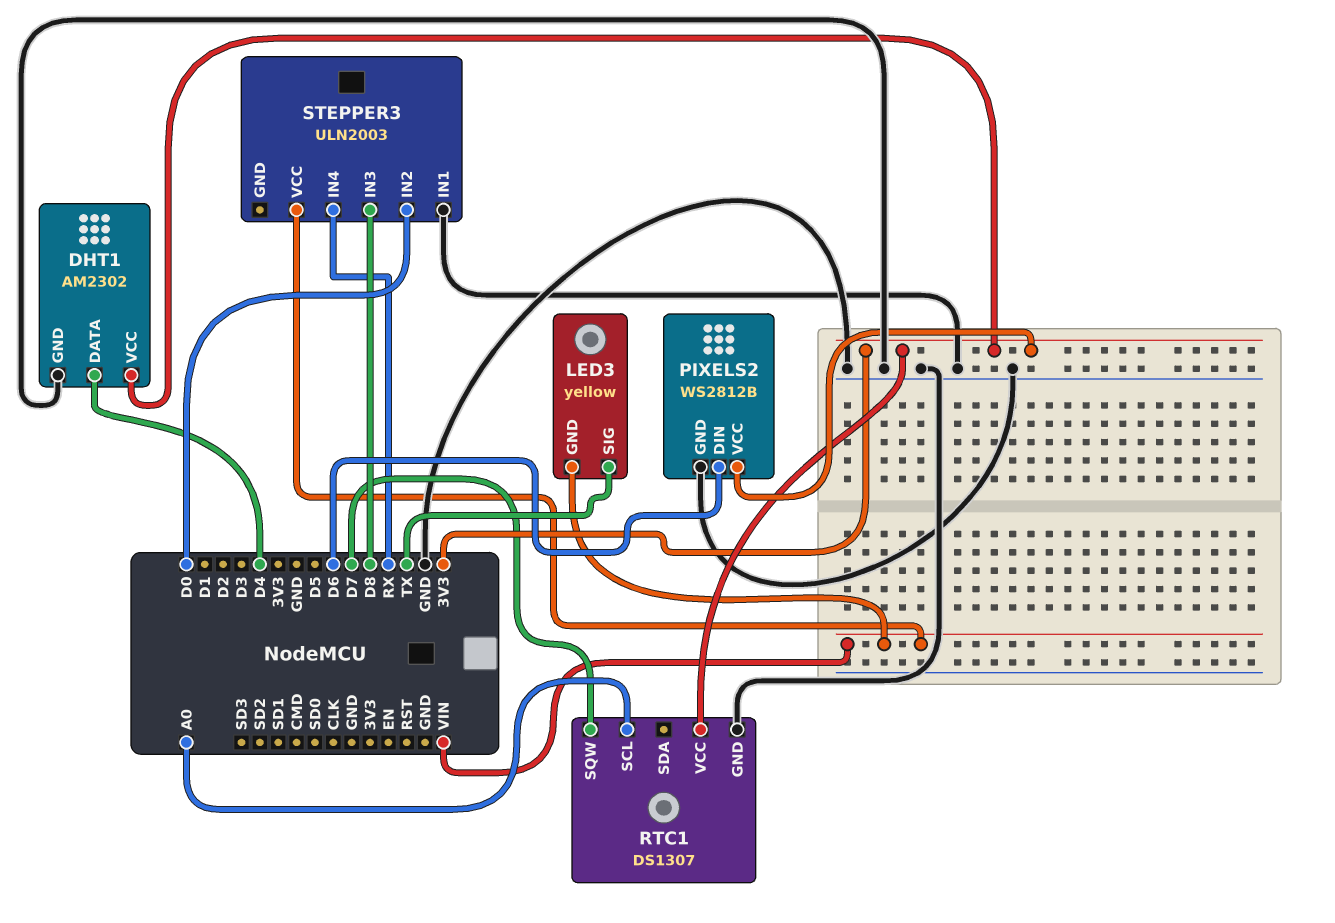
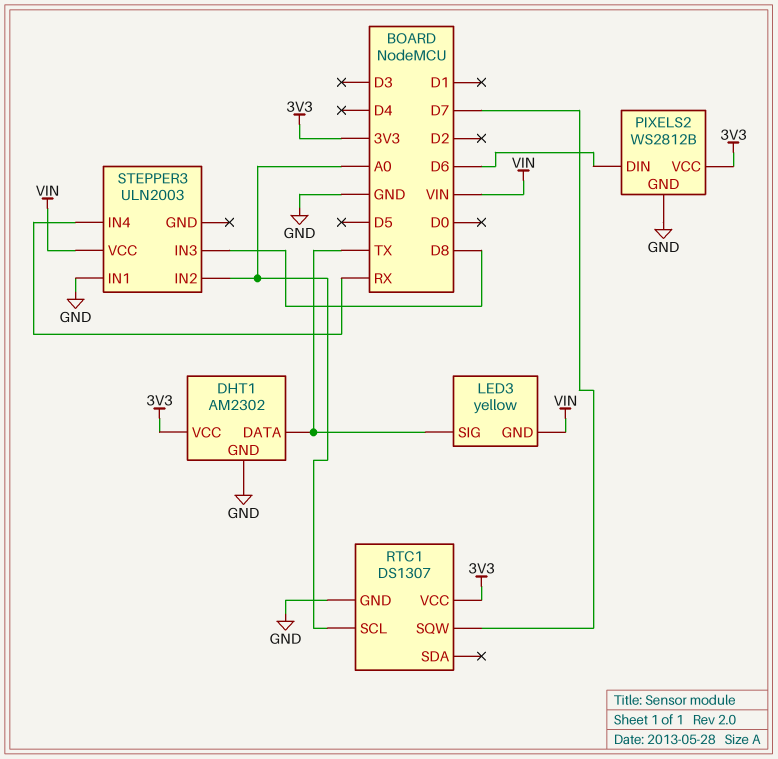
DHT1 pin DATA: D4 -> TX
STEPPER3 pin IN2: D0 -> A0

